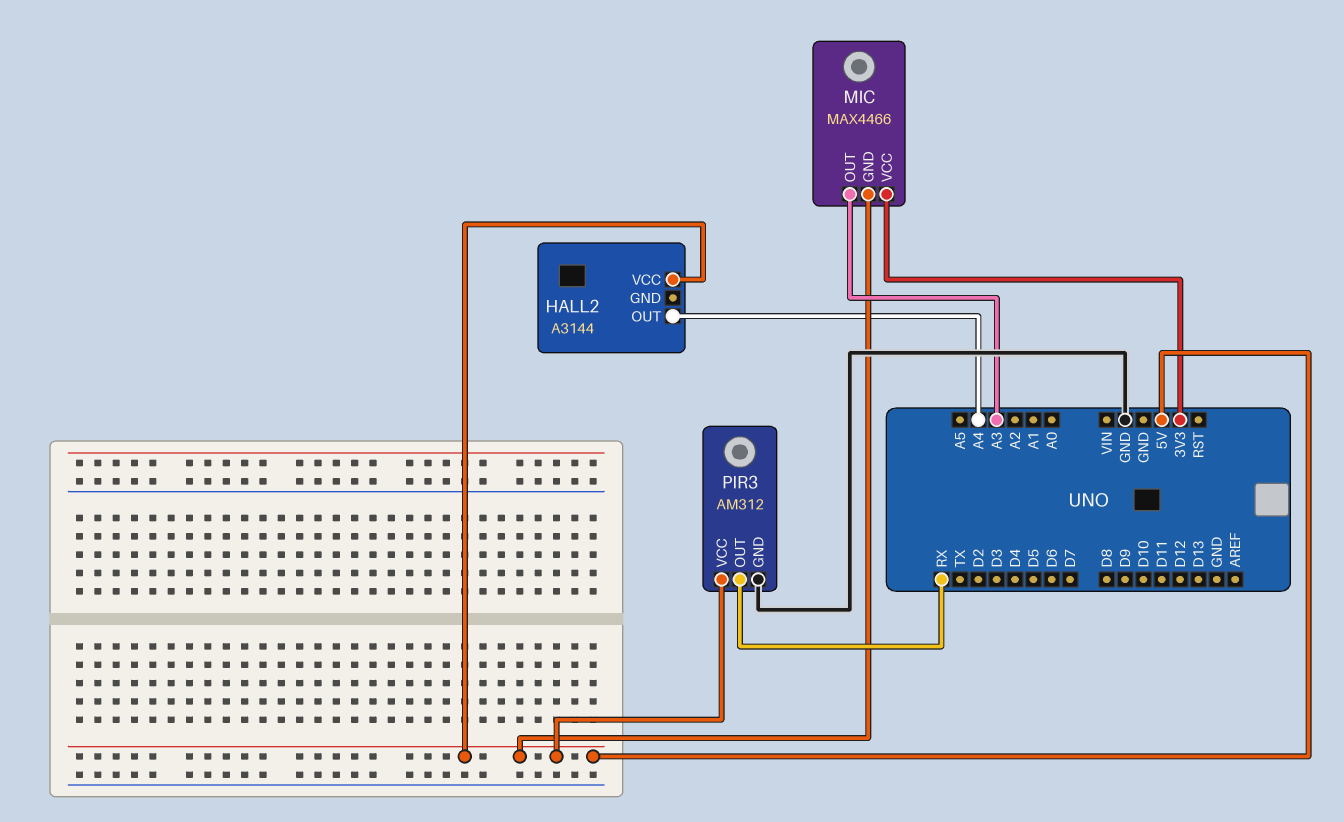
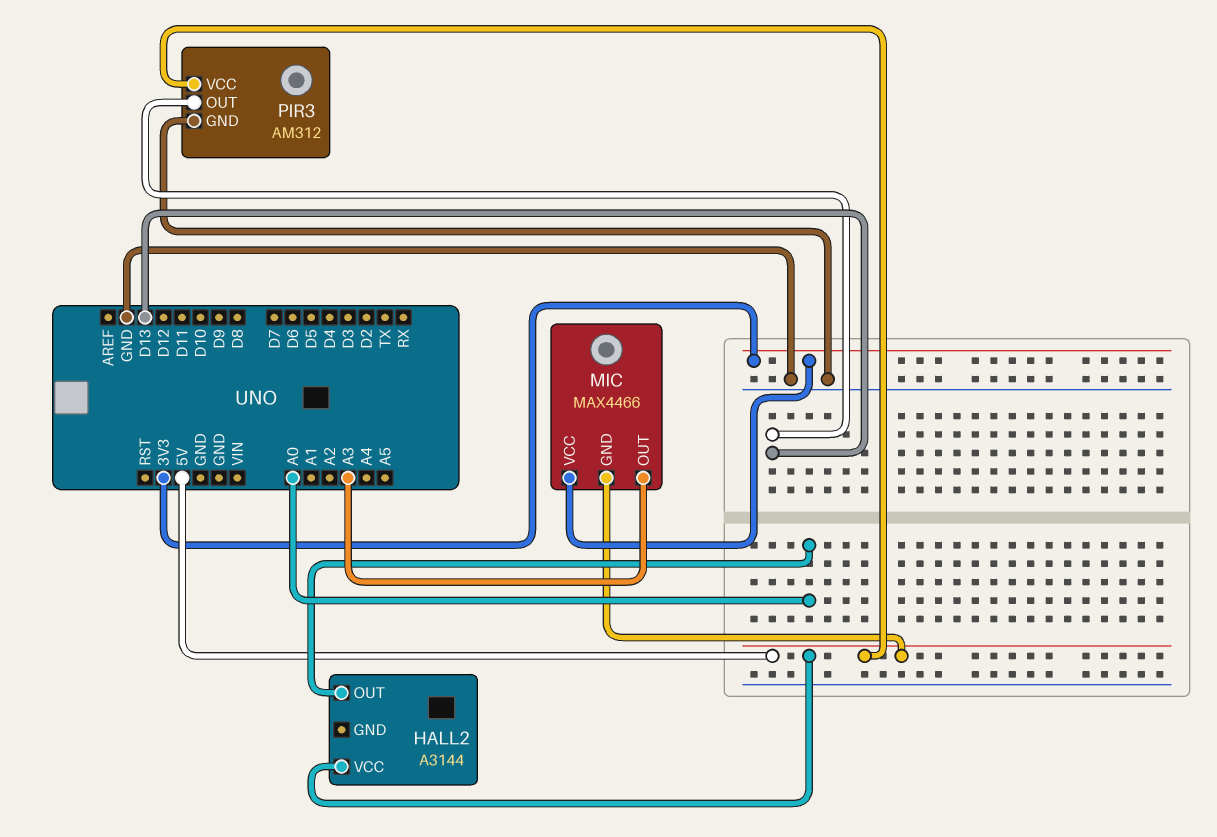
HALL2 pin OUT: A4 -> A0
PIR3 pin OUT: RX -> D13

